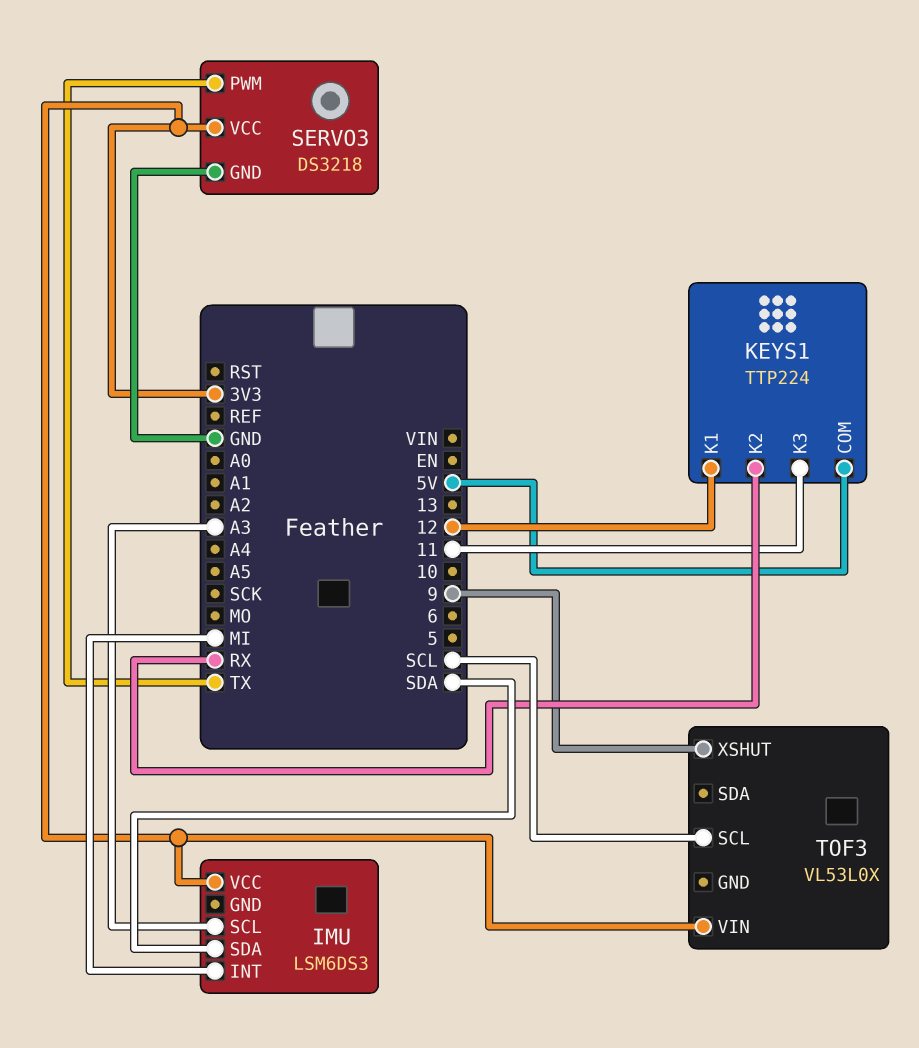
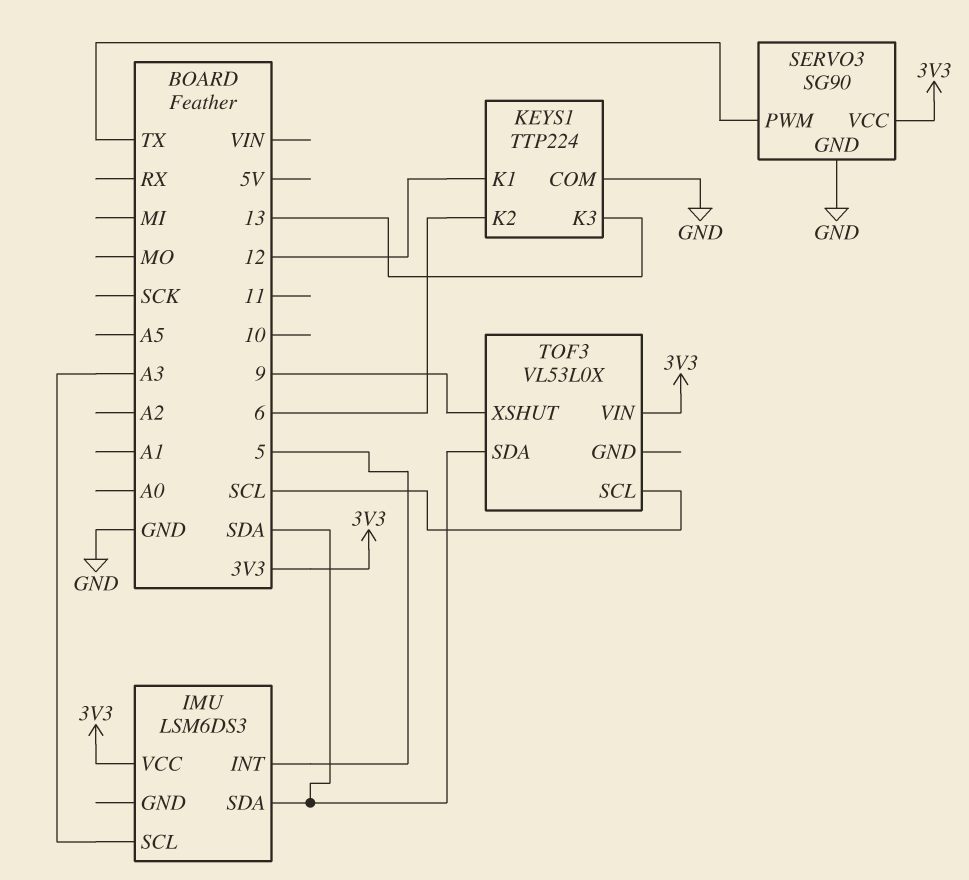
IMU pin INT: MI -> 5
KEYS1 pin COM: 5V -> GND
KEYS1 pin K2: RX -> 6
KEYS1 pin K3: 11 -> 13
SERVO3: DS3218 -> SG90
TOF3 pin SDA: none -> SDA

